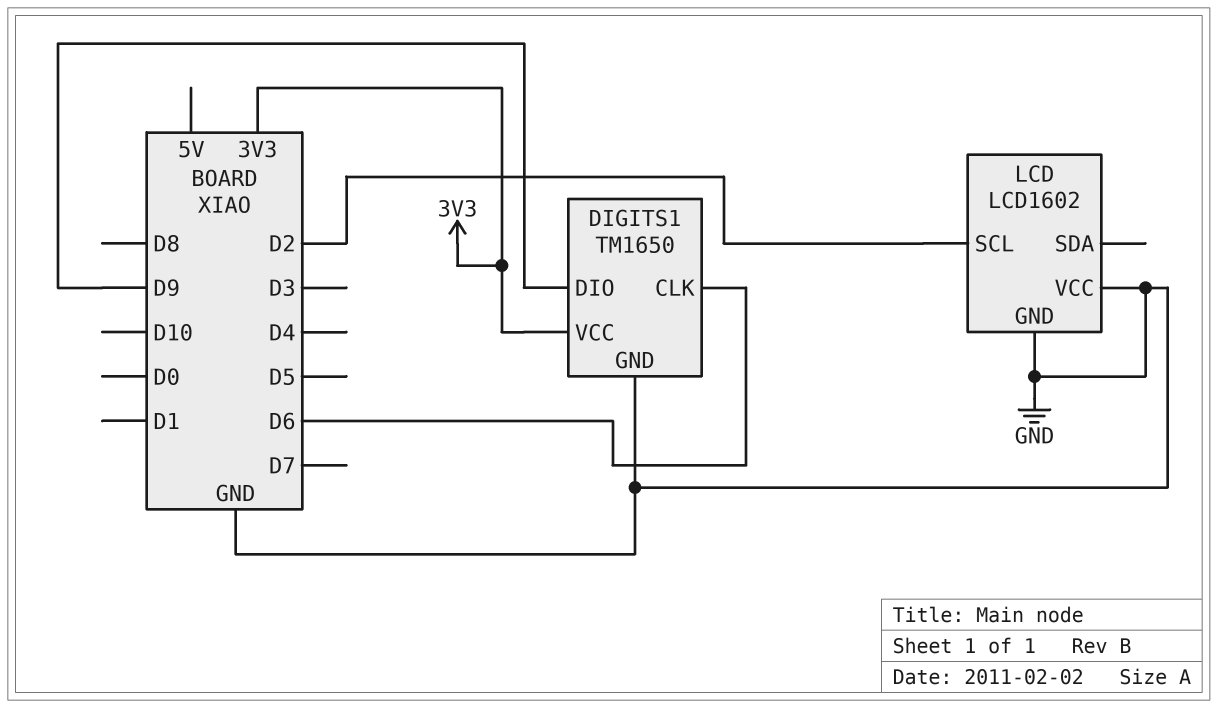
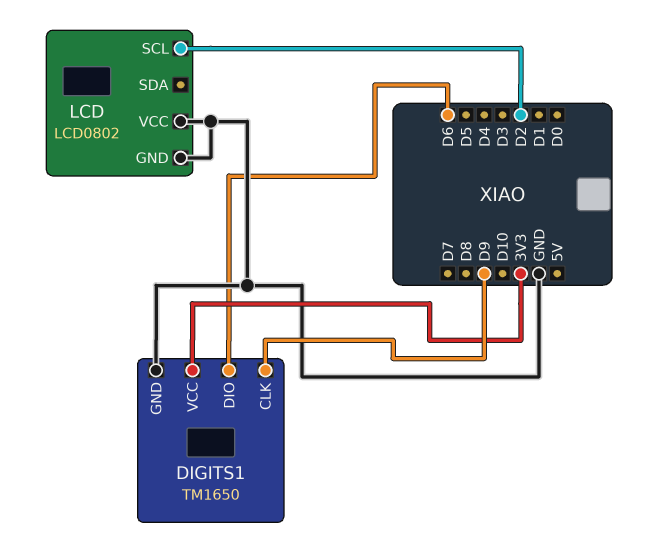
DIGITS1 pin CLK: D6 -> D9
DIGITS1 pin DIO: D9 -> D6
LCD: LCD1602 -> LCD0802

